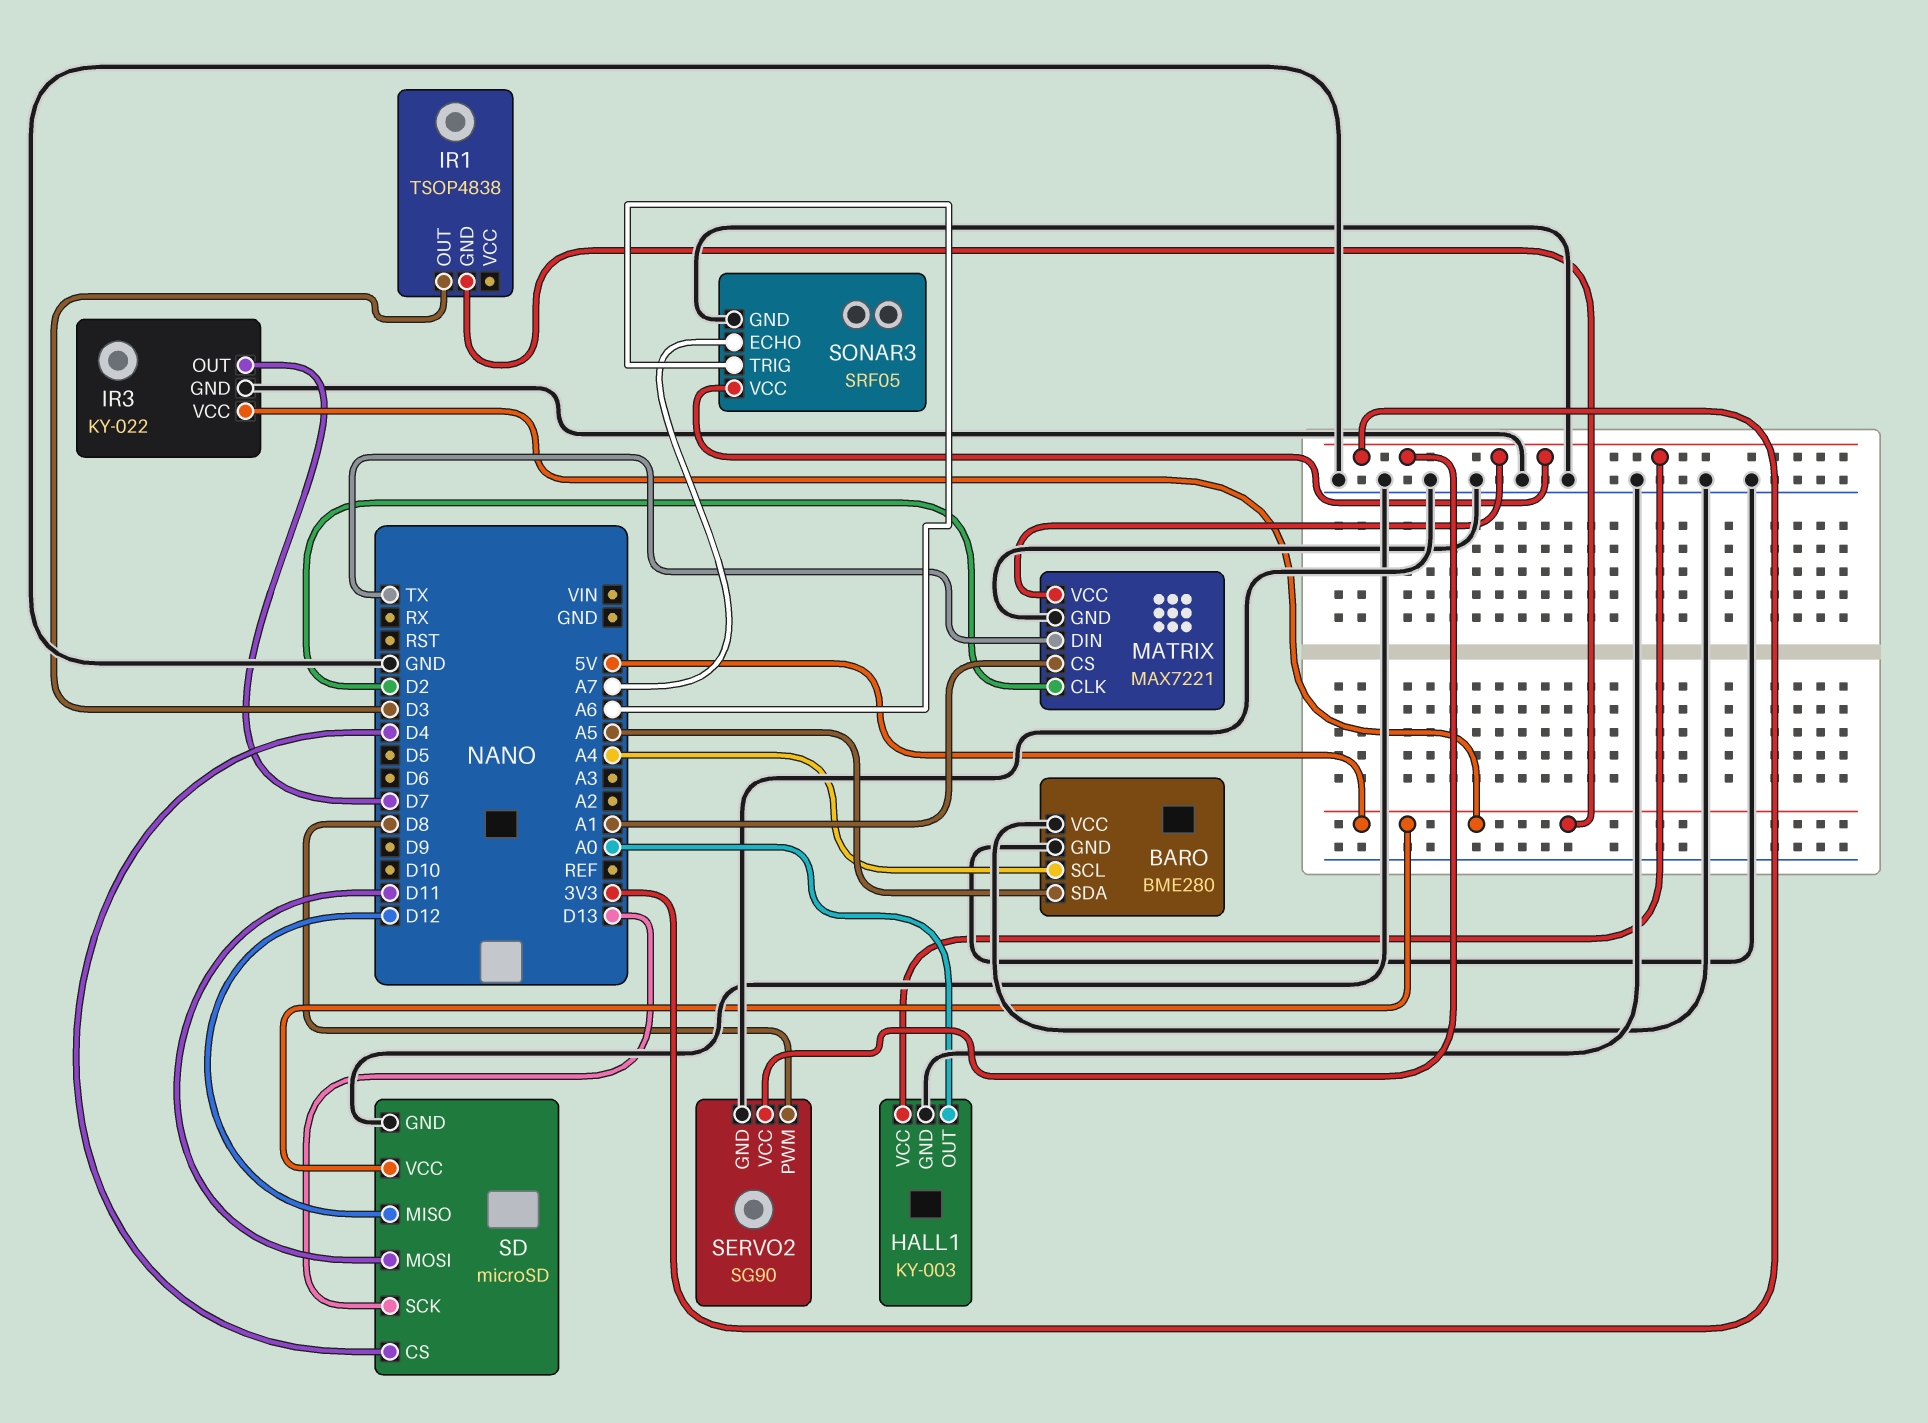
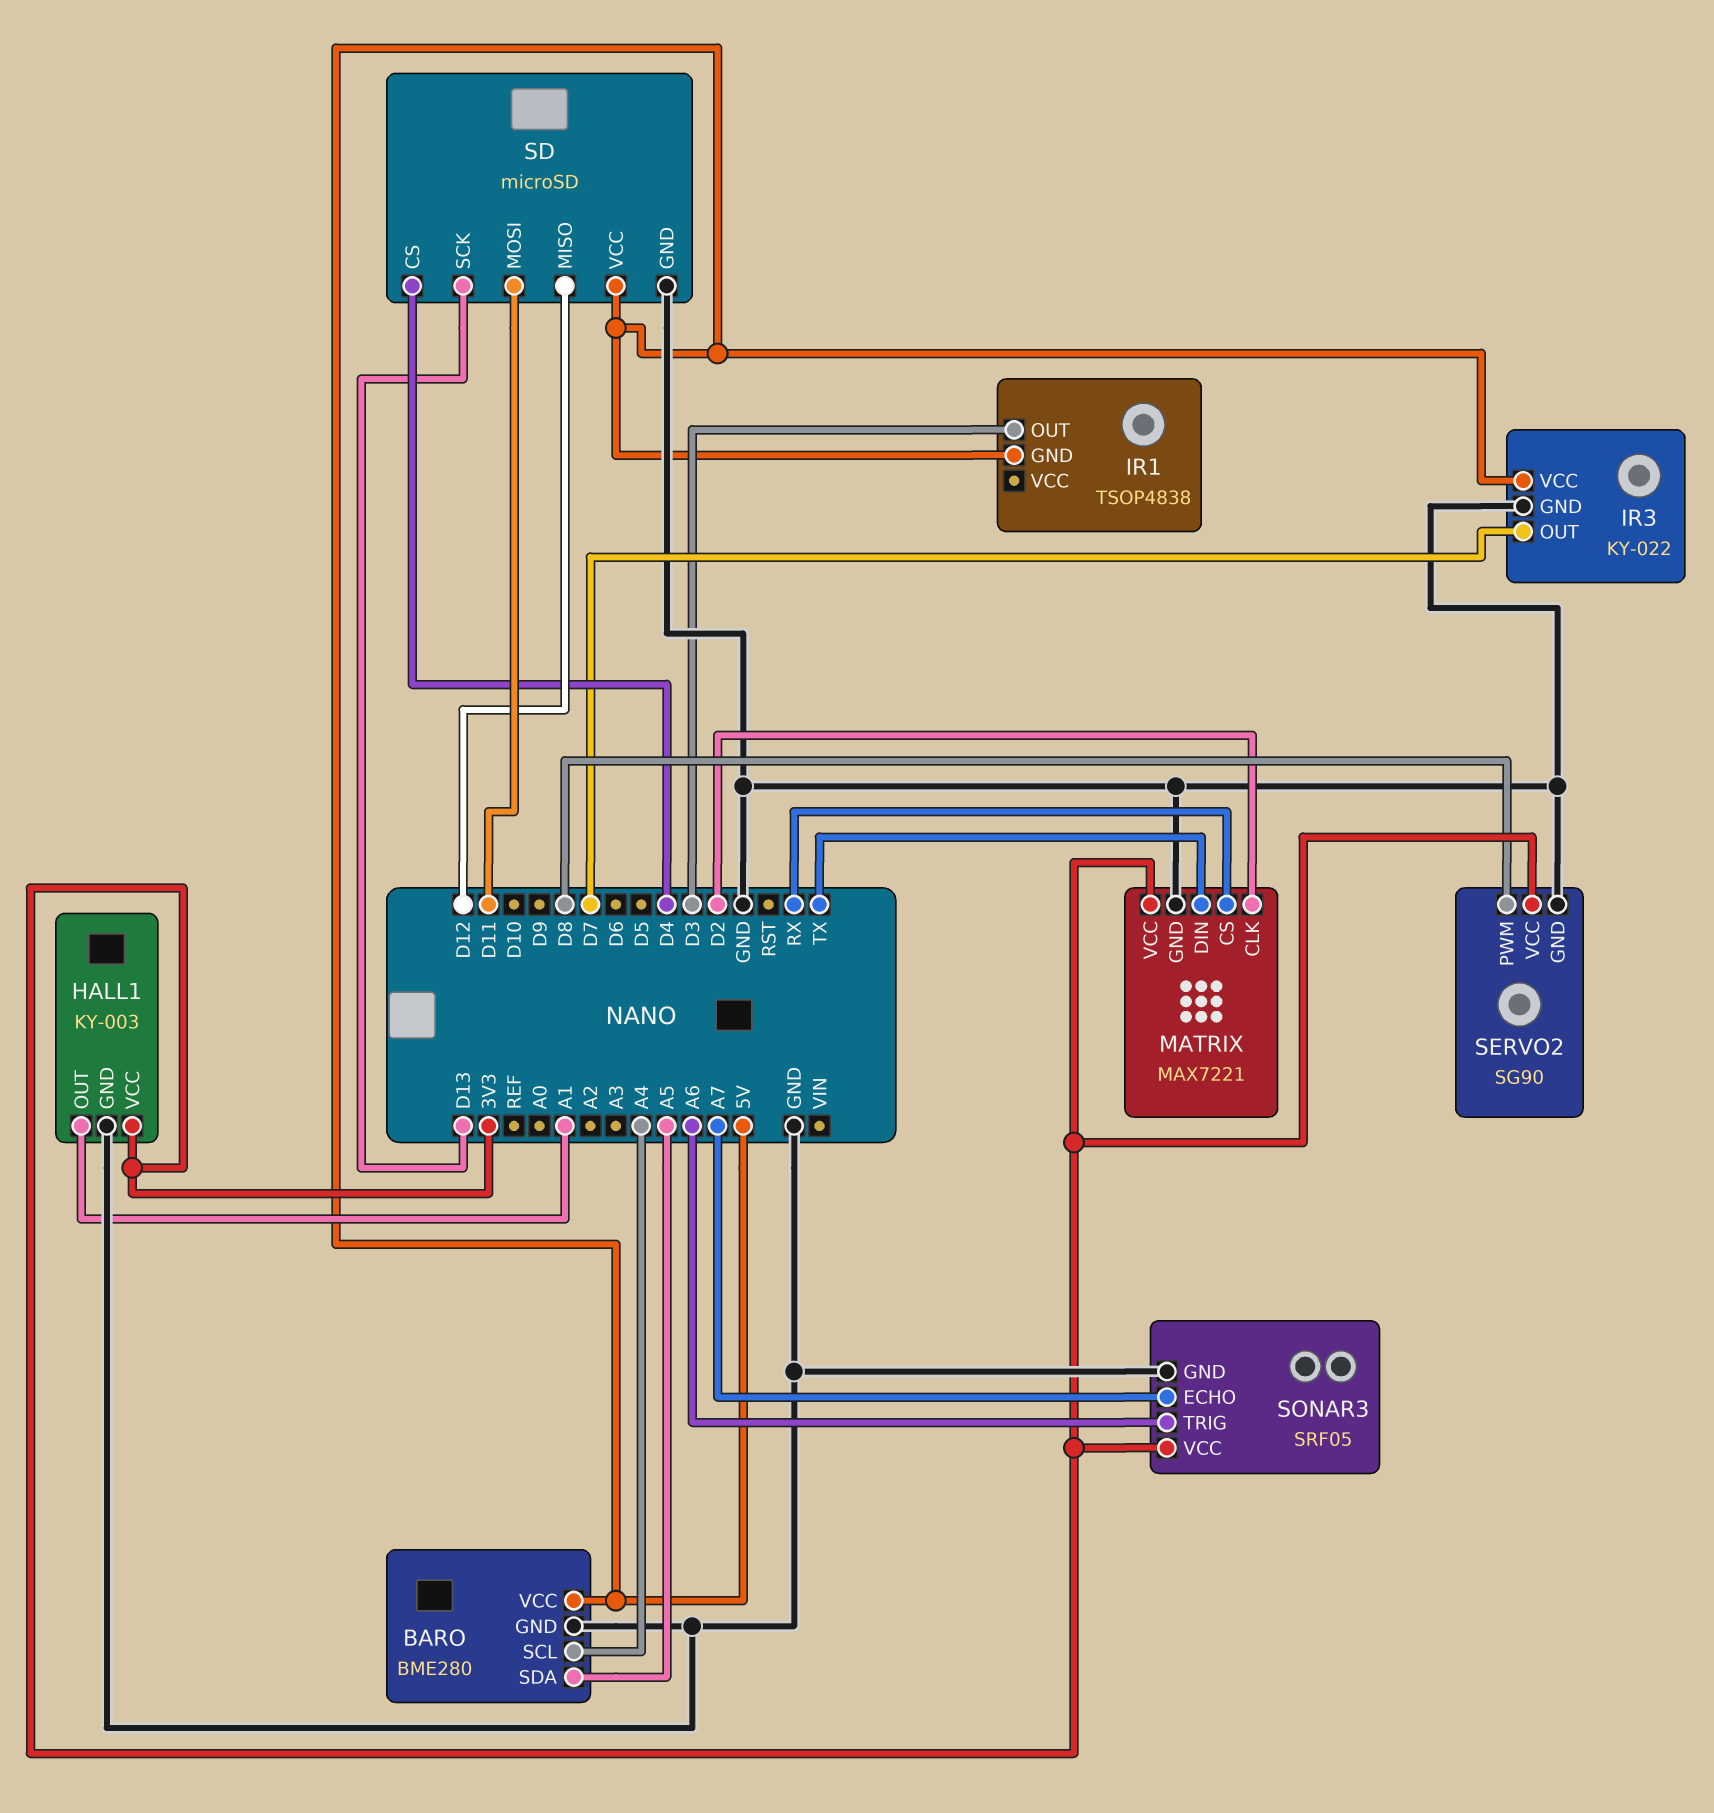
BARO pin VCC: GND -> 5V
HALL1 pin OUT: A0 -> A1
MATRIX pin CS: A1 -> RX

